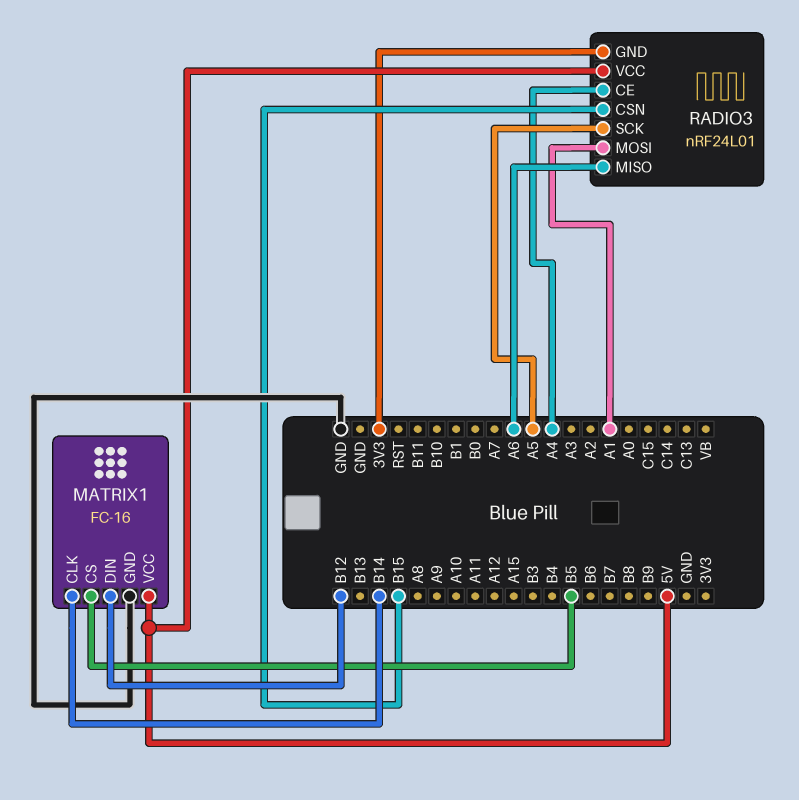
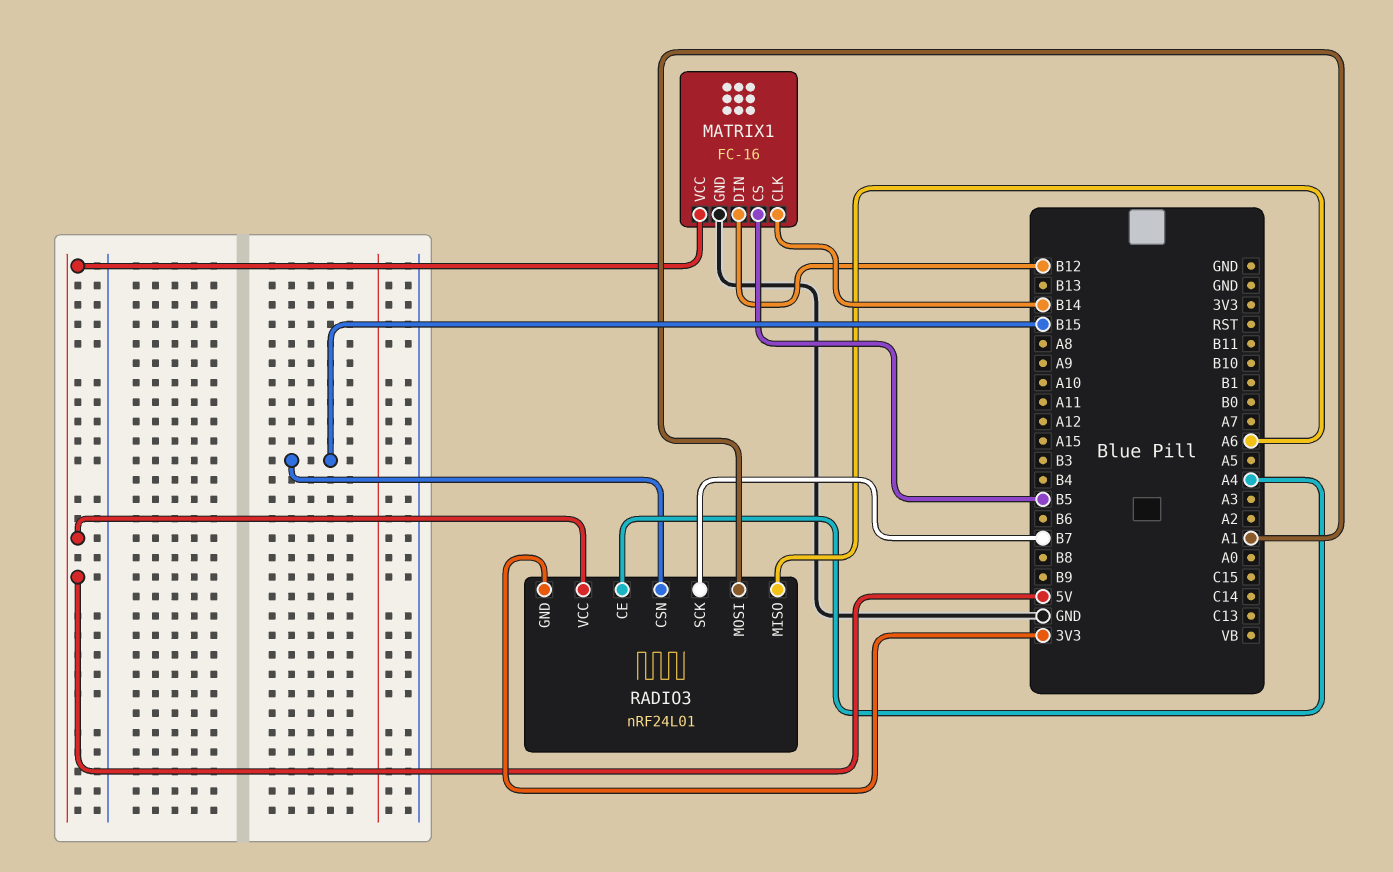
RADIO3 pin SCK: A5 -> B7

